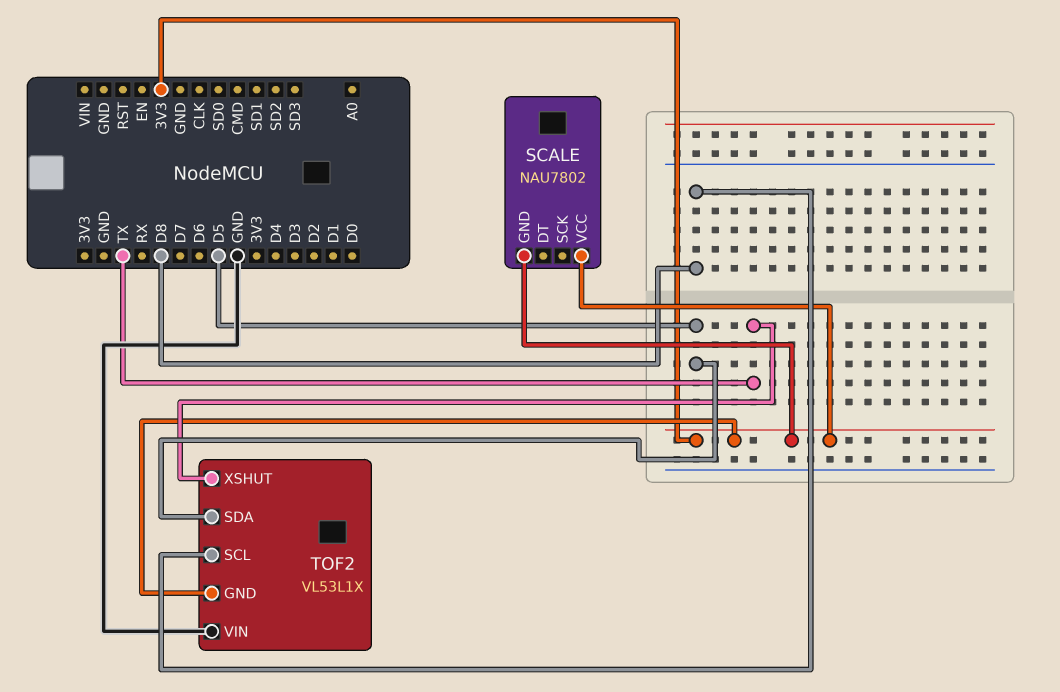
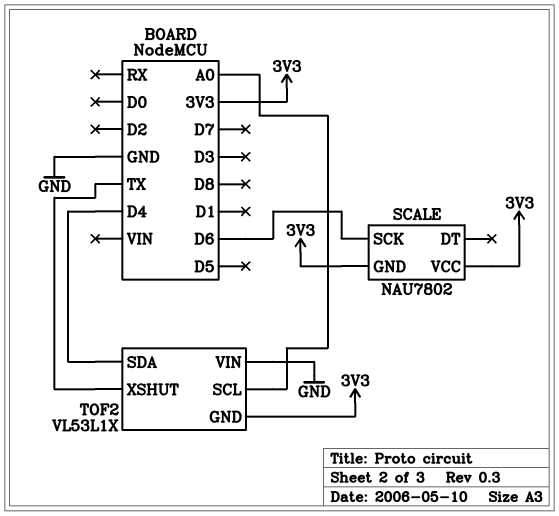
SCALE pin SCK: none -> D6
TOF2 pin SCL: D8 -> A0
TOF2 pin SDA: D5 -> D4

